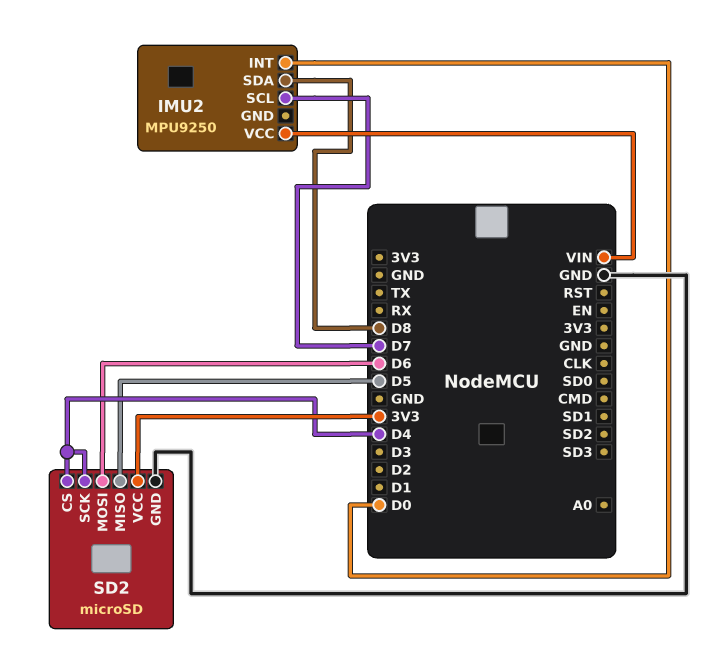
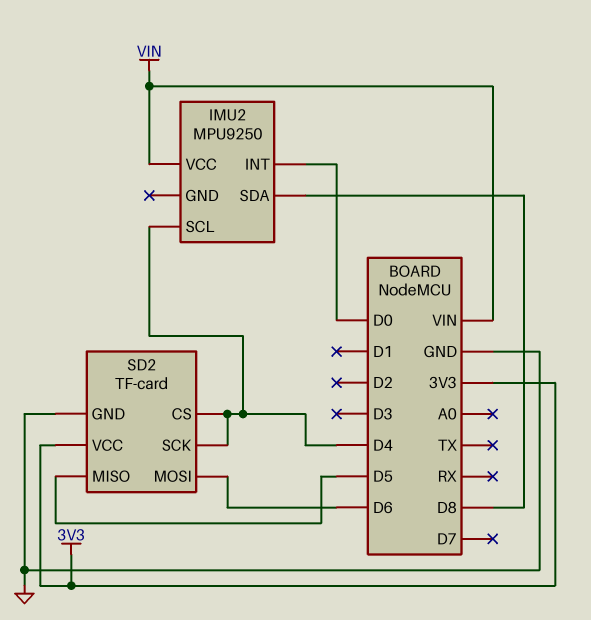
IMU2 pin SCL: D7 -> D4
SD2: microSD -> TF-card

